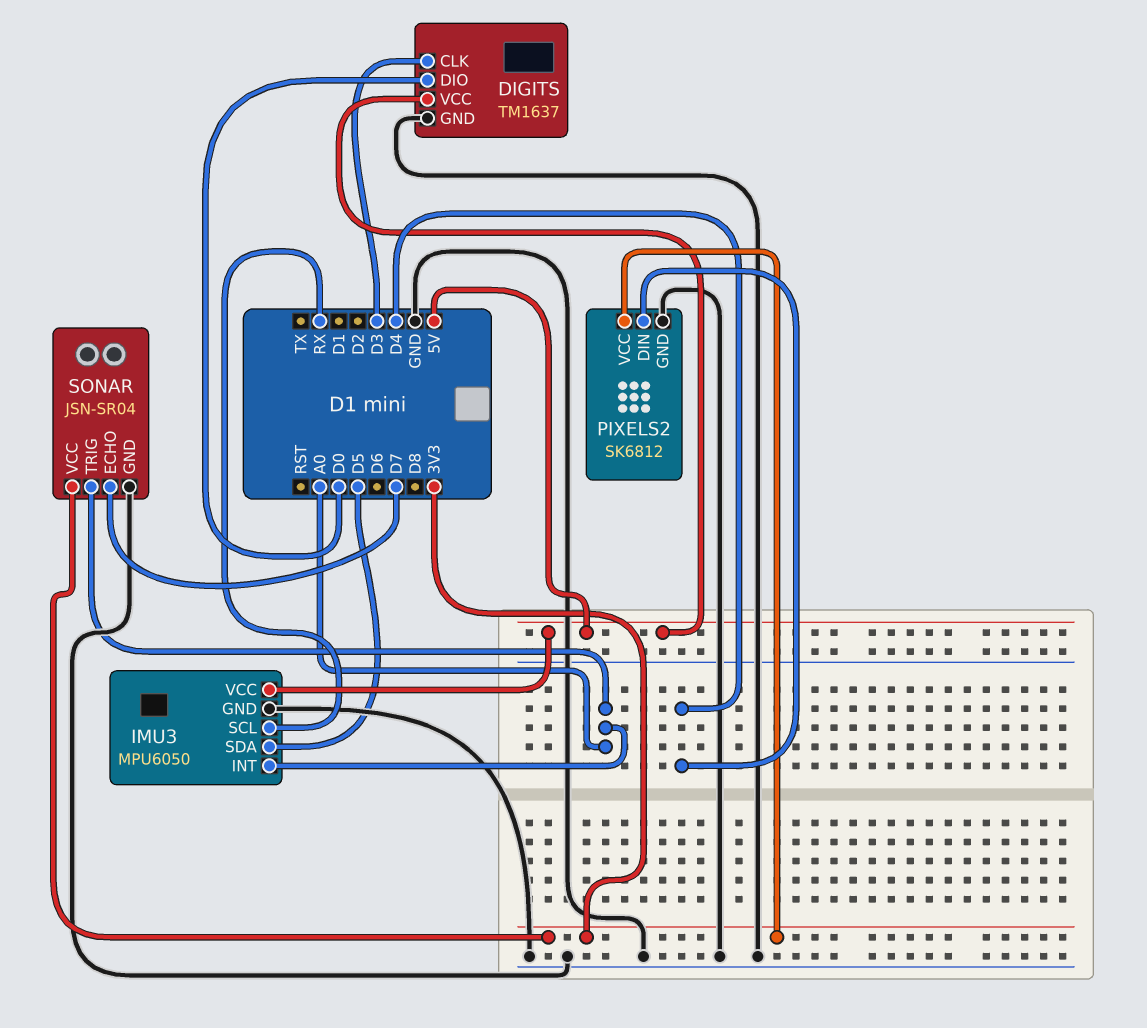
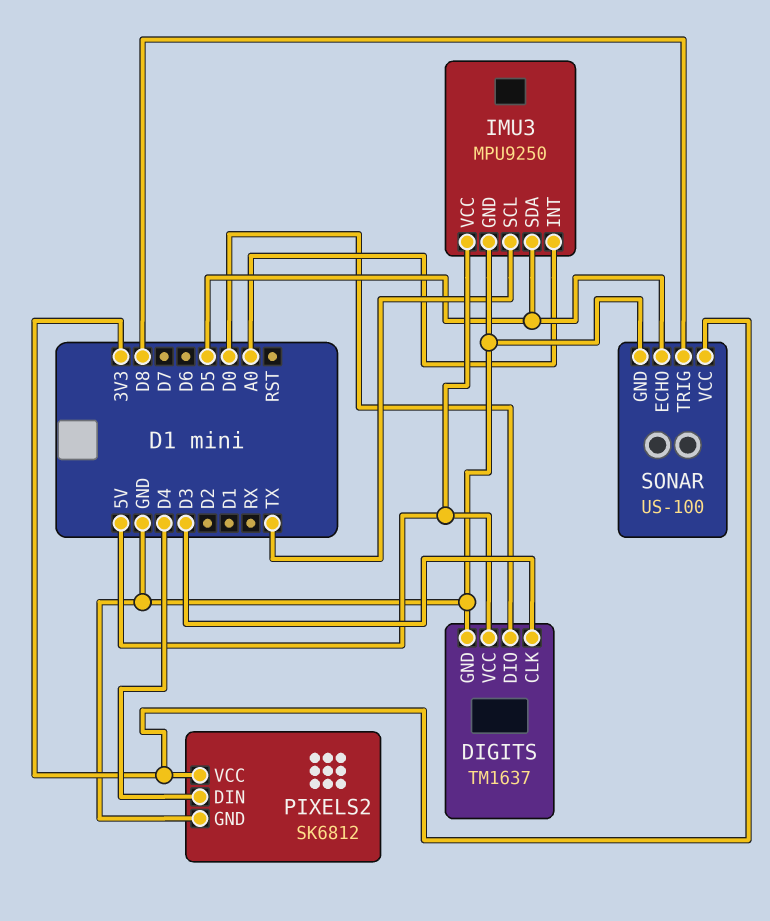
IMU3: MPU6050 -> MPU9250
IMU3 pin SCL: RX -> TX
SONAR: JSN-SR04 -> US-100
SONAR pin ECHO: D7 -> D5
SONAR pin TRIG: A0 -> D8

